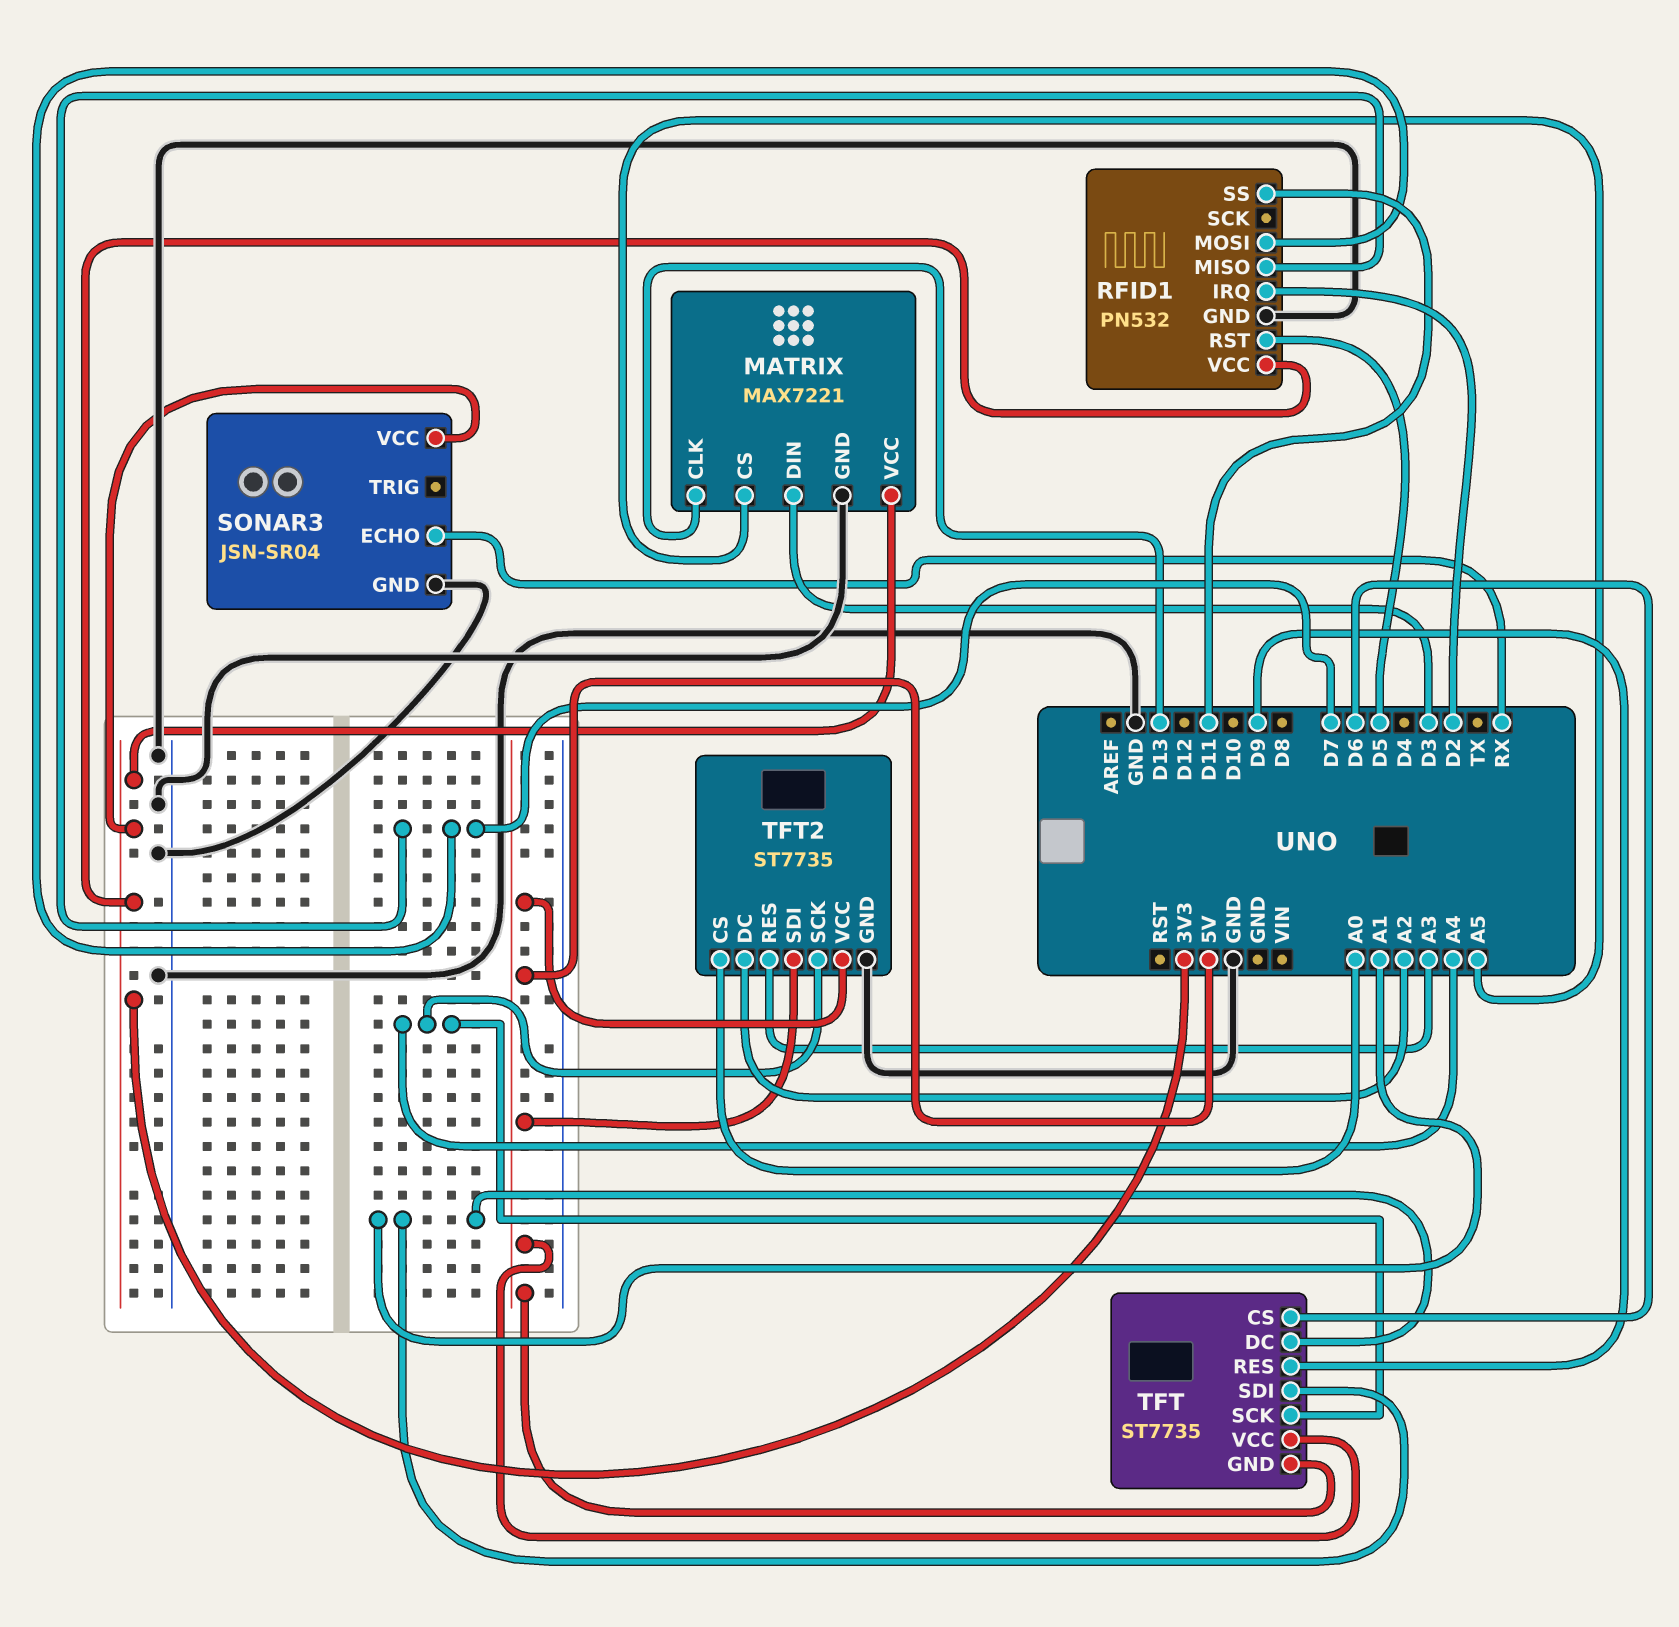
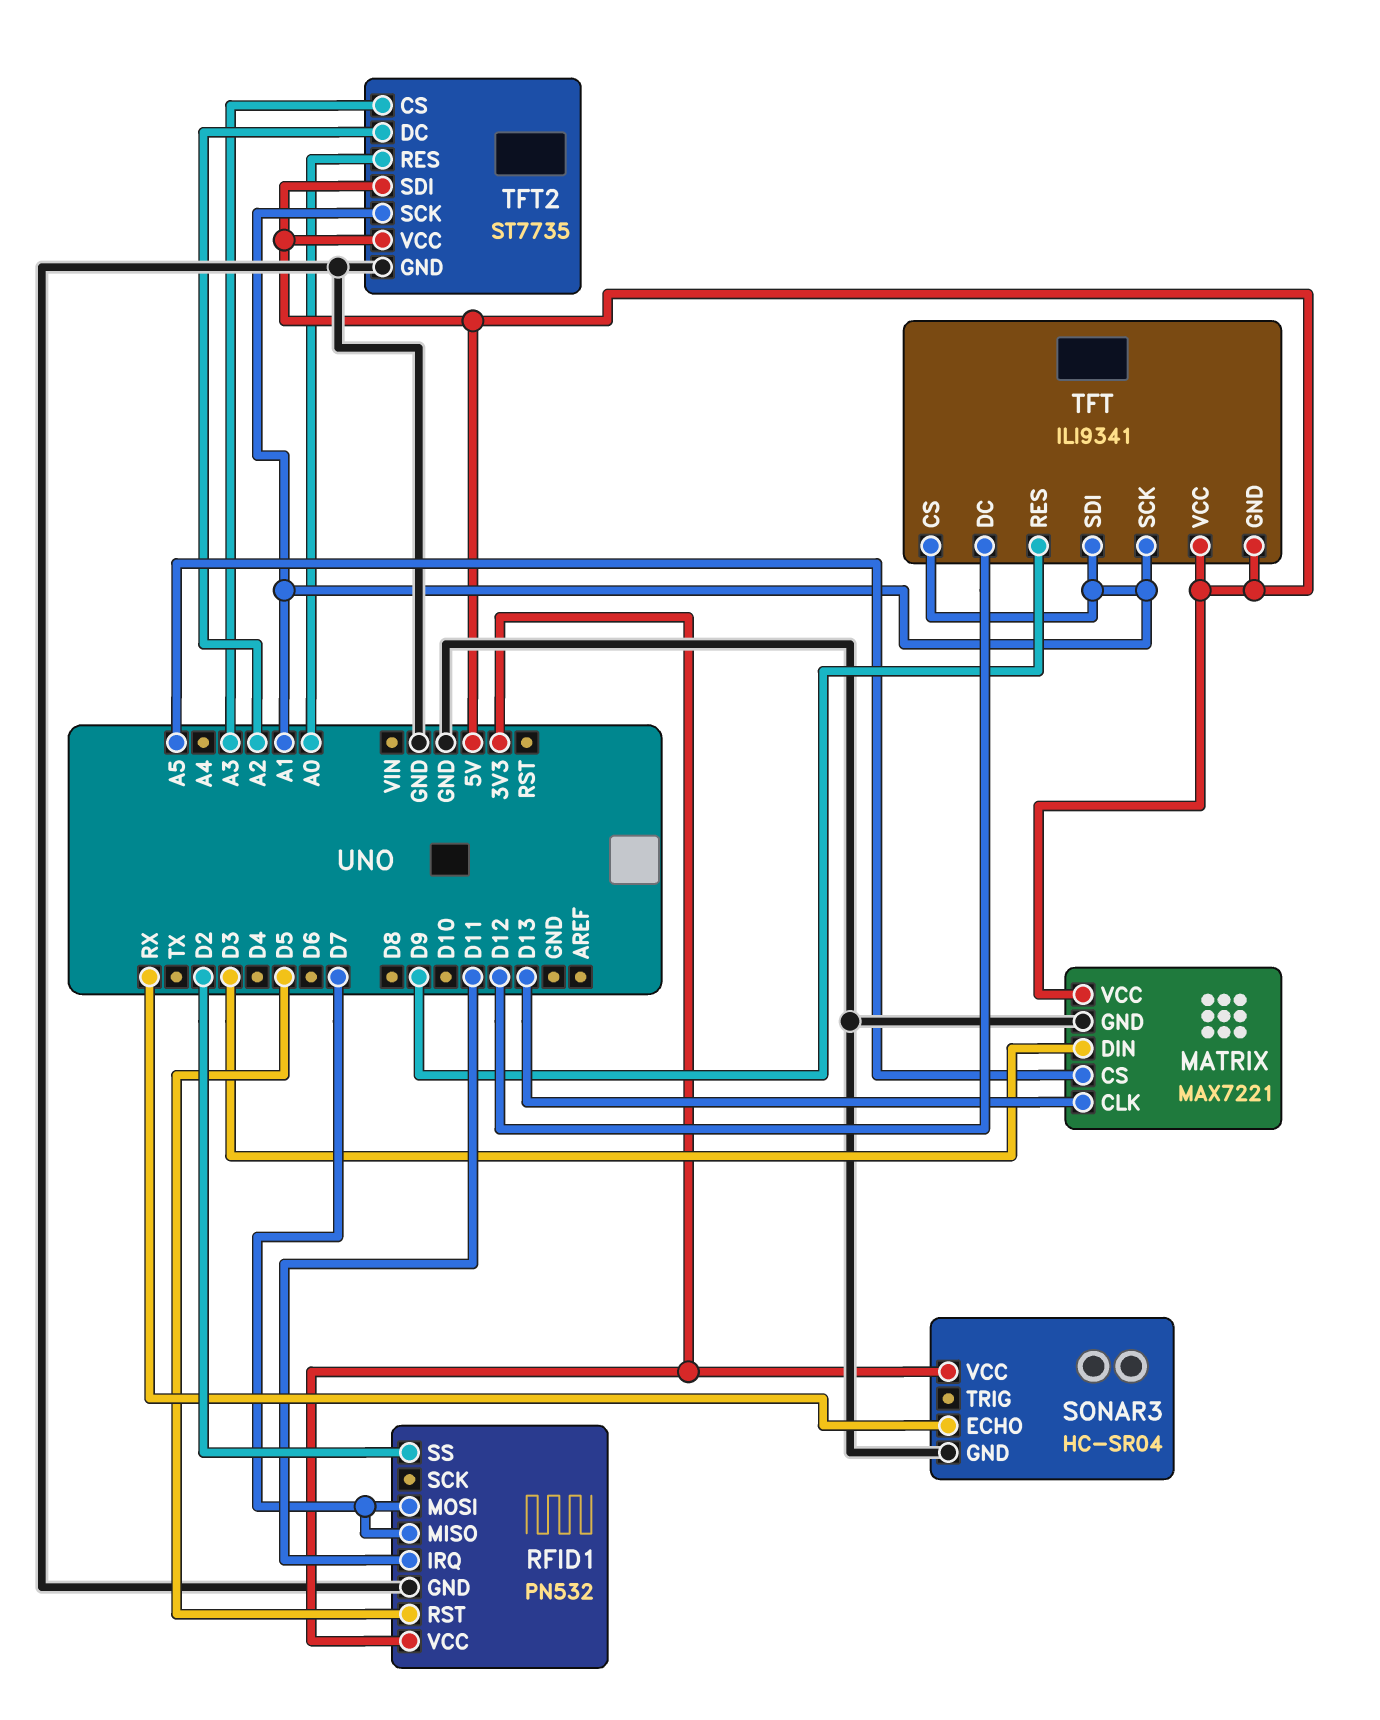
MATRIX pin VCC: 3V3 -> 5V
RFID1 pin IRQ: D2 -> D11
RFID1 pin SS: D11 -> D2
SONAR3: JSN-SR04 -> HC-SR04
TFT: ST7735 -> ILI9341
TFT pin CS: D6 -> A1
TFT pin DC: A1 -> D12
TFT pin SCK: A4 -> A1
TFT2 pin CS: A0 -> A3
TFT2 pin RES: A3 -> A0
TFT2 pin SCK: A4 -> A1

